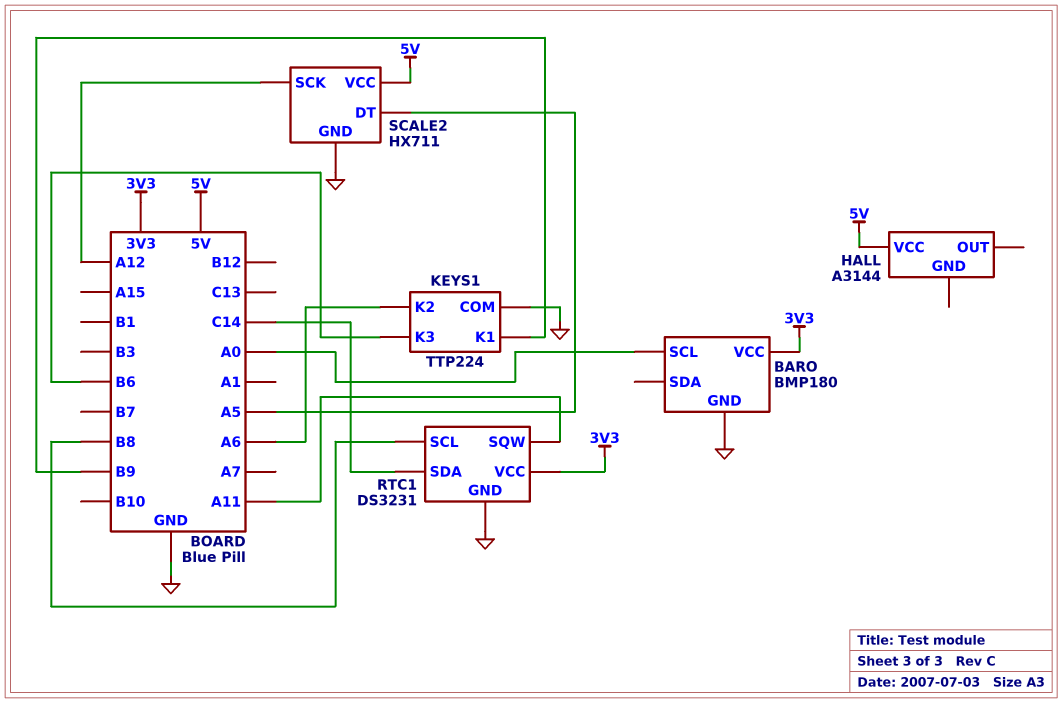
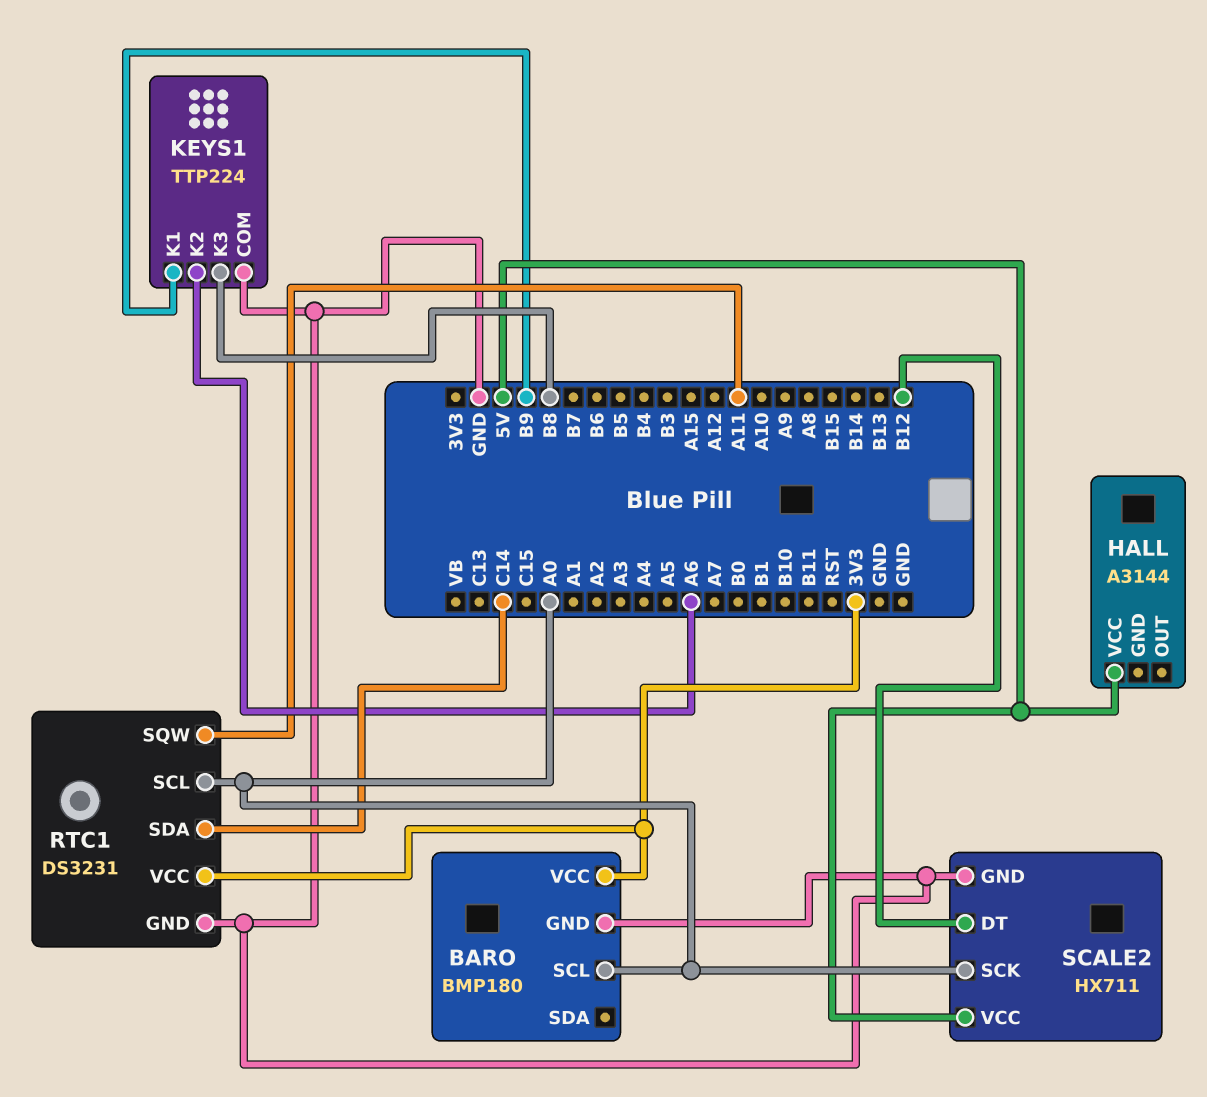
KEYS1 pin K3: B6 -> B8
RTC1 pin SCL: B8 -> A0
SCALE2 pin DT: A5 -> B12
SCALE2 pin SCK: A12 -> A0

